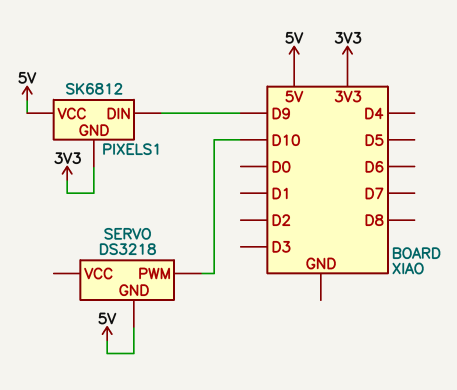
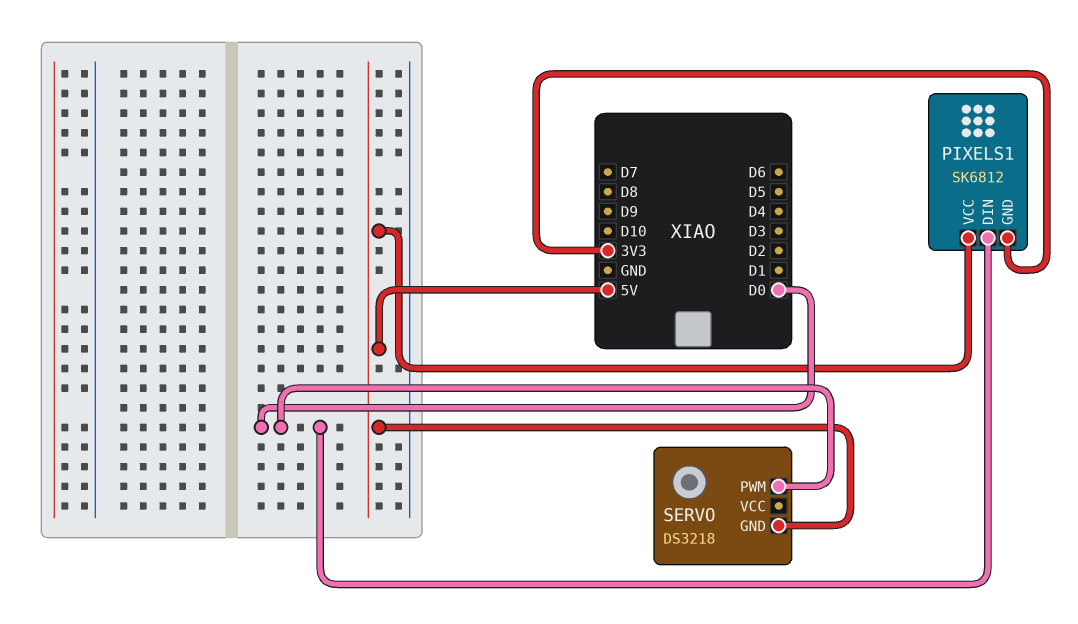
PIXELS1 pin DIN: D9 -> D0
SERVO pin PWM: D10 -> D0

